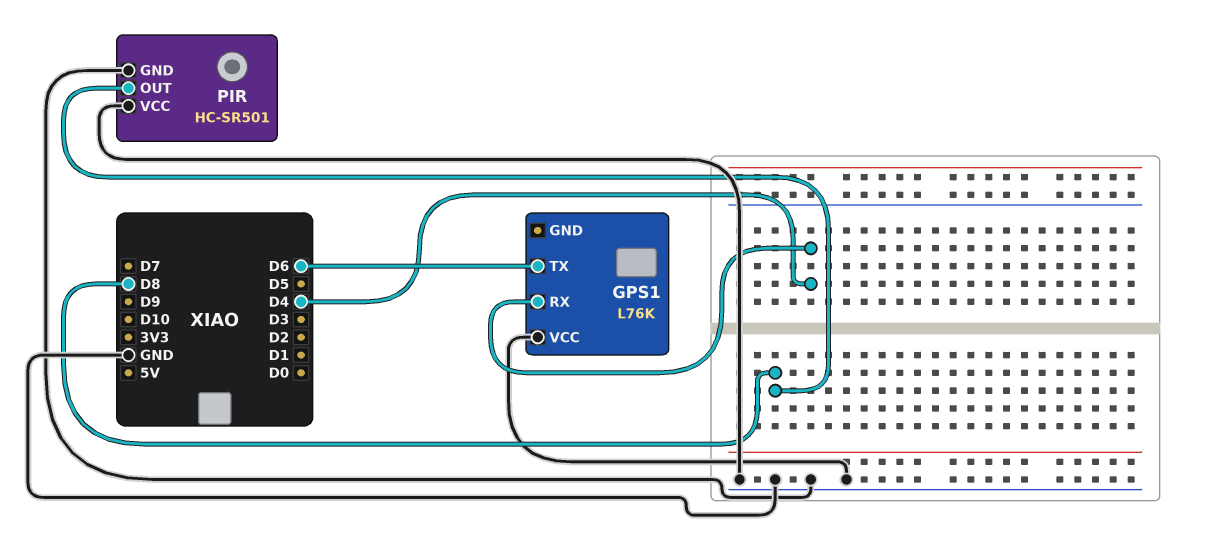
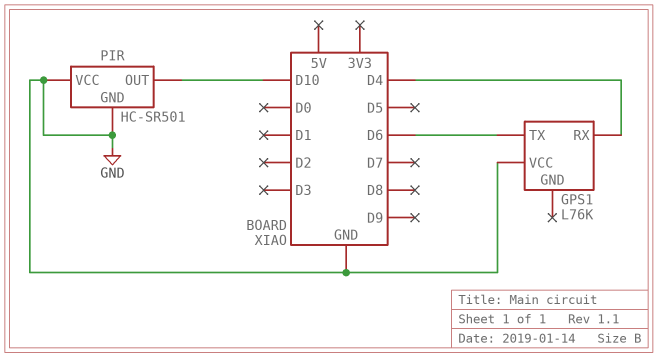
PIR pin OUT: D8 -> D10

